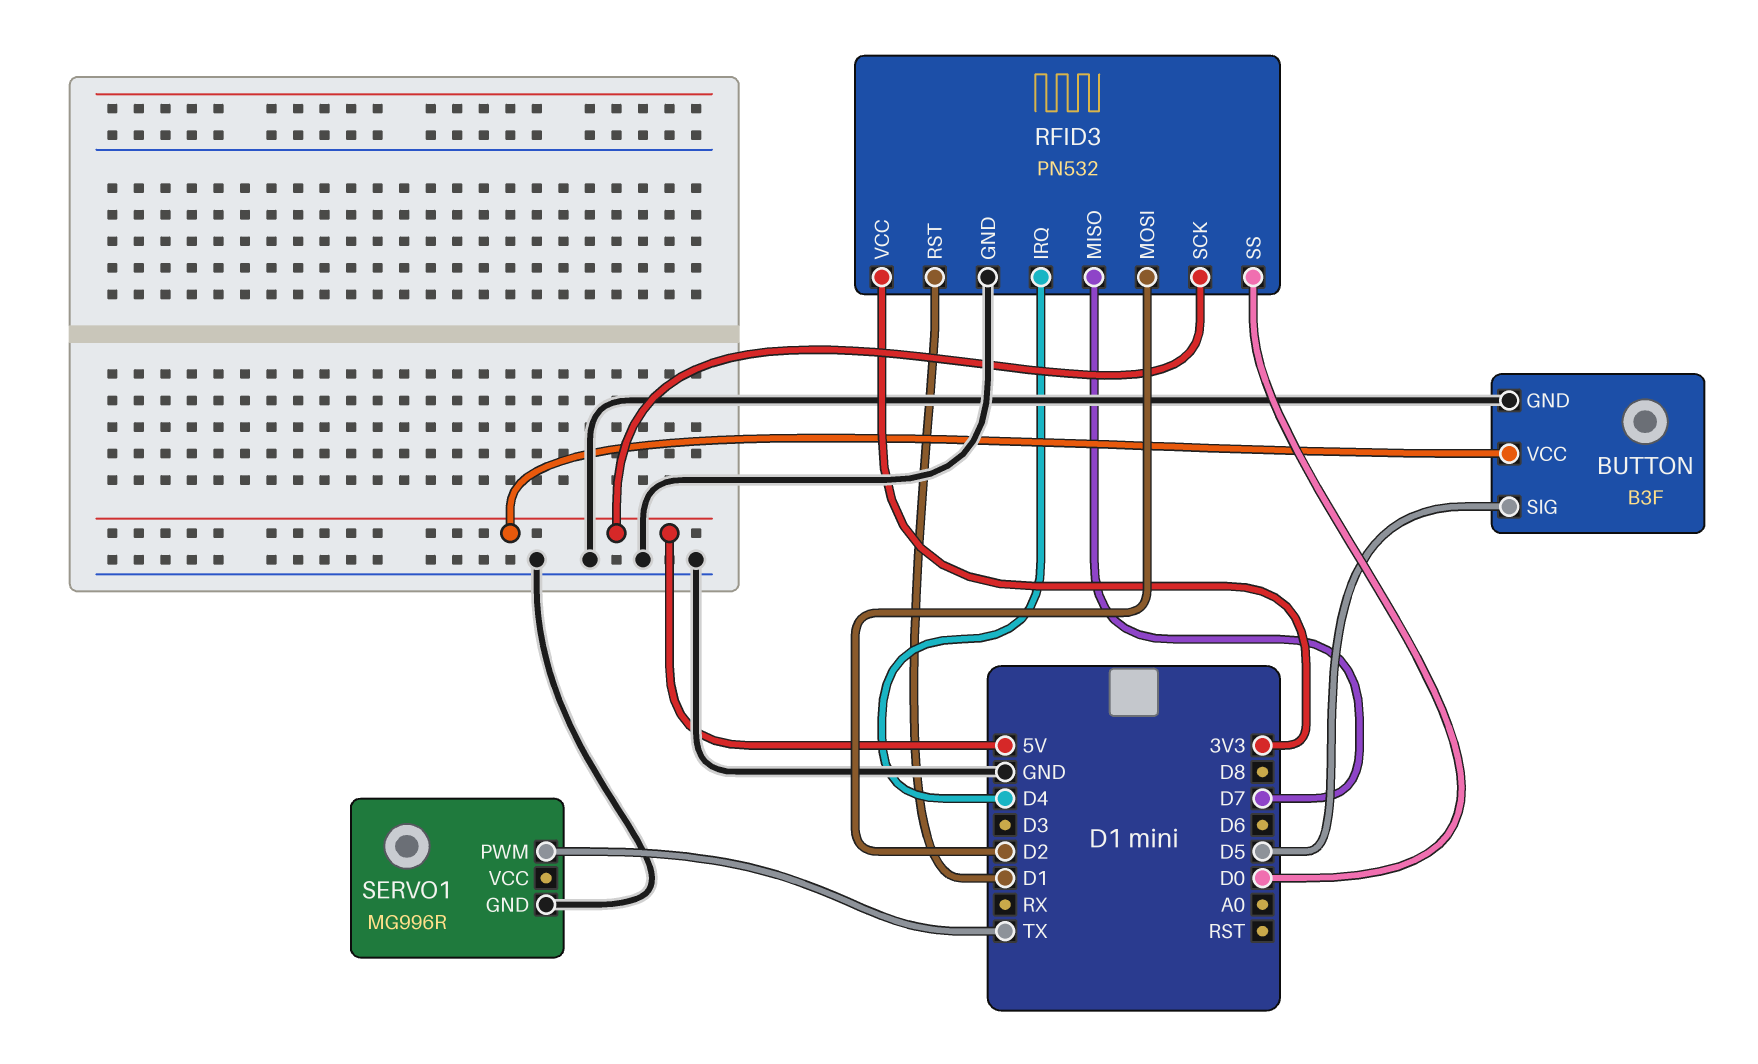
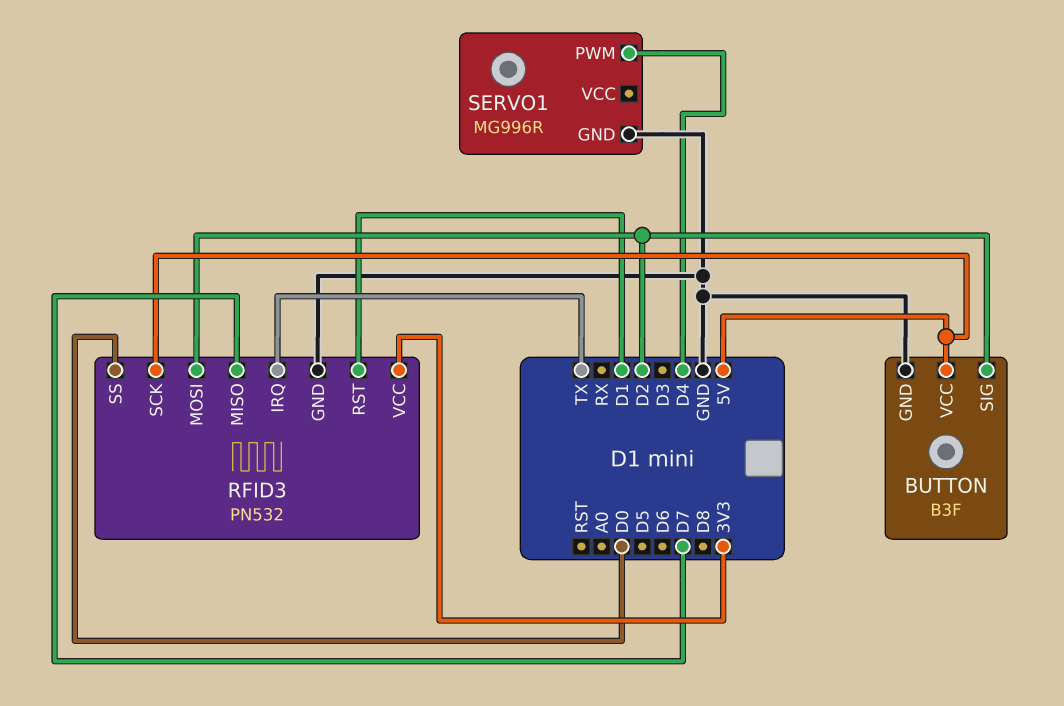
BUTTON pin SIG: D5 -> D2
RFID3 pin IRQ: D4 -> TX
SERVO1 pin PWM: TX -> D4

